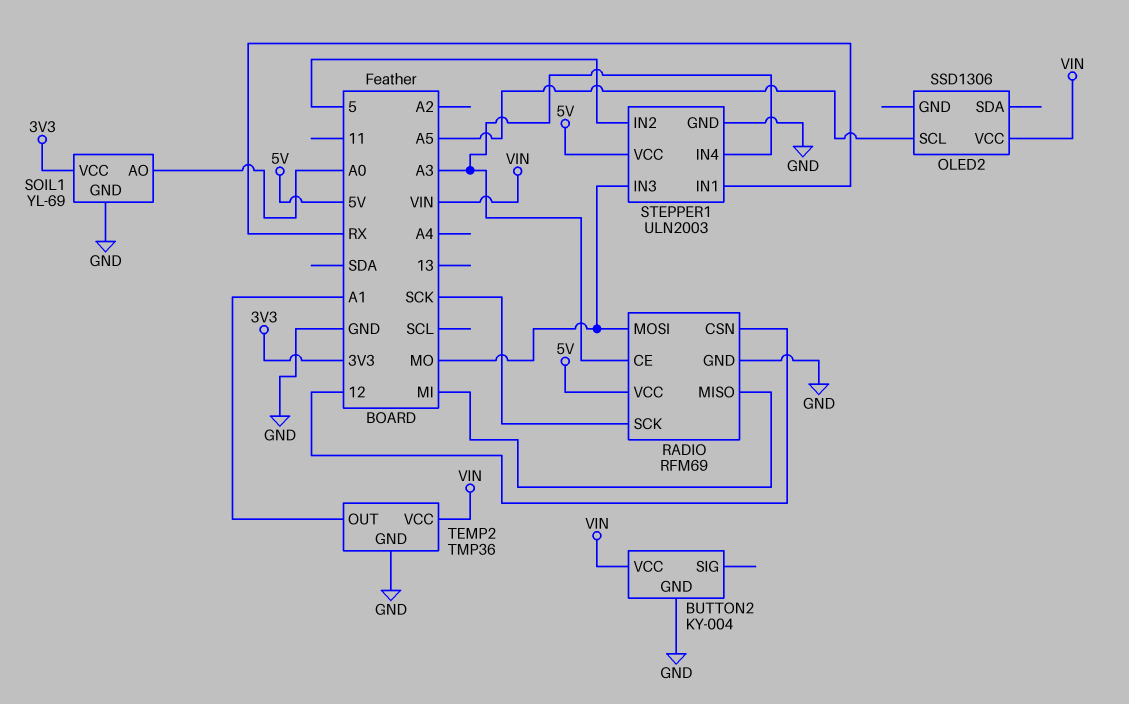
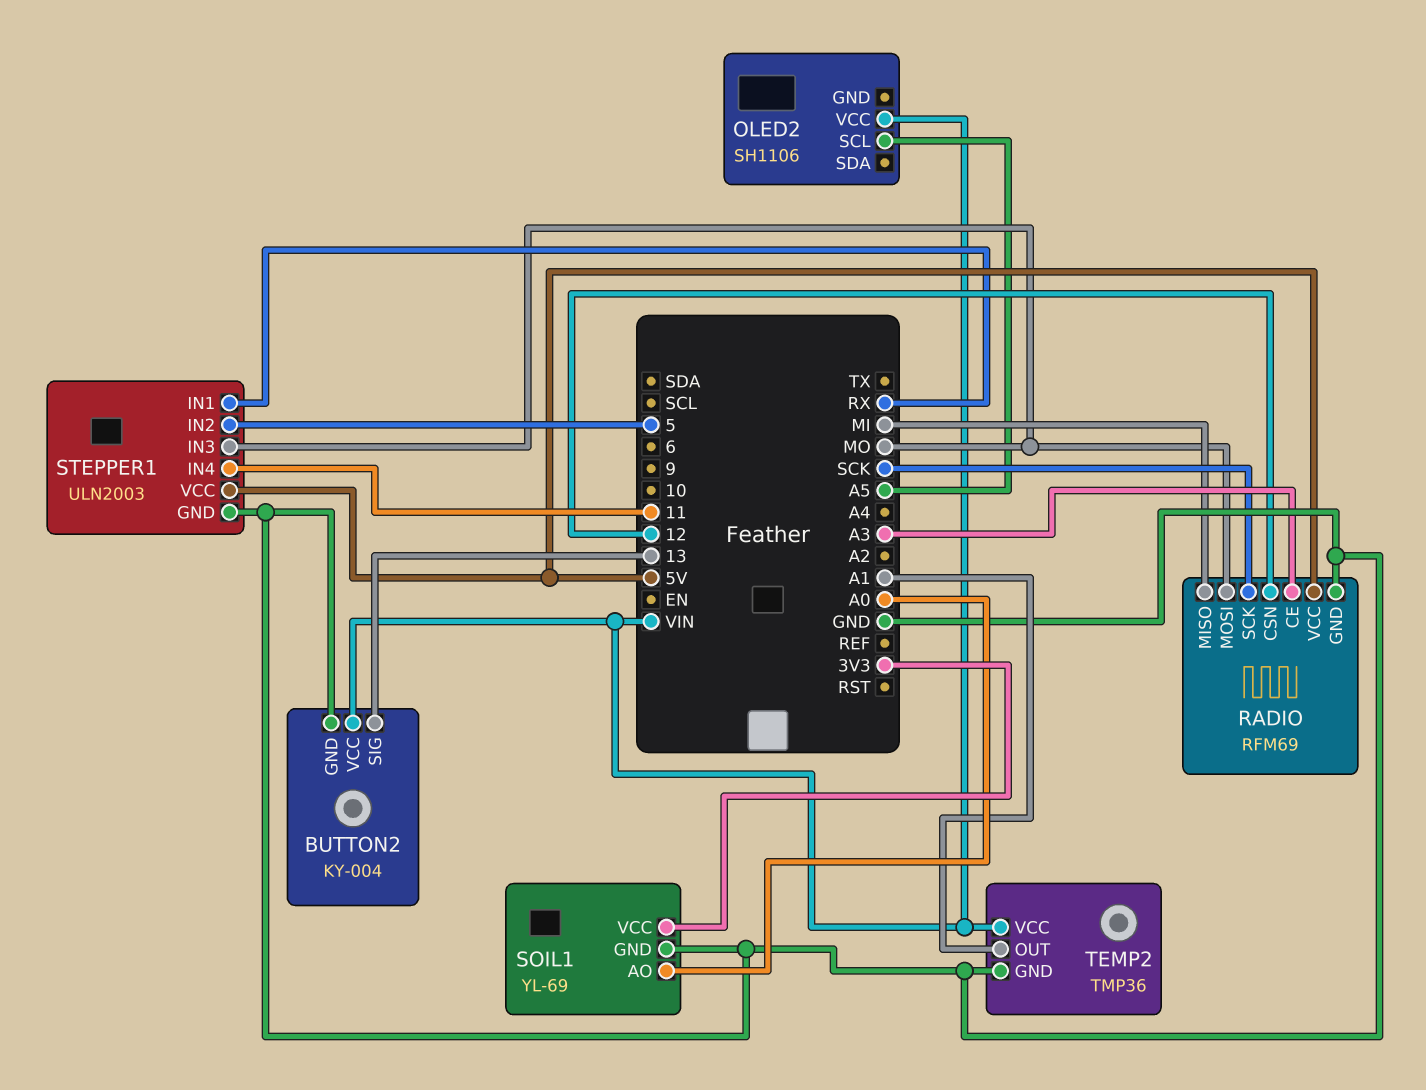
BUTTON2 pin SIG: none -> 13
OLED2: SSD1306 -> SH1106
STEPPER1 pin IN4: A3 -> 11

